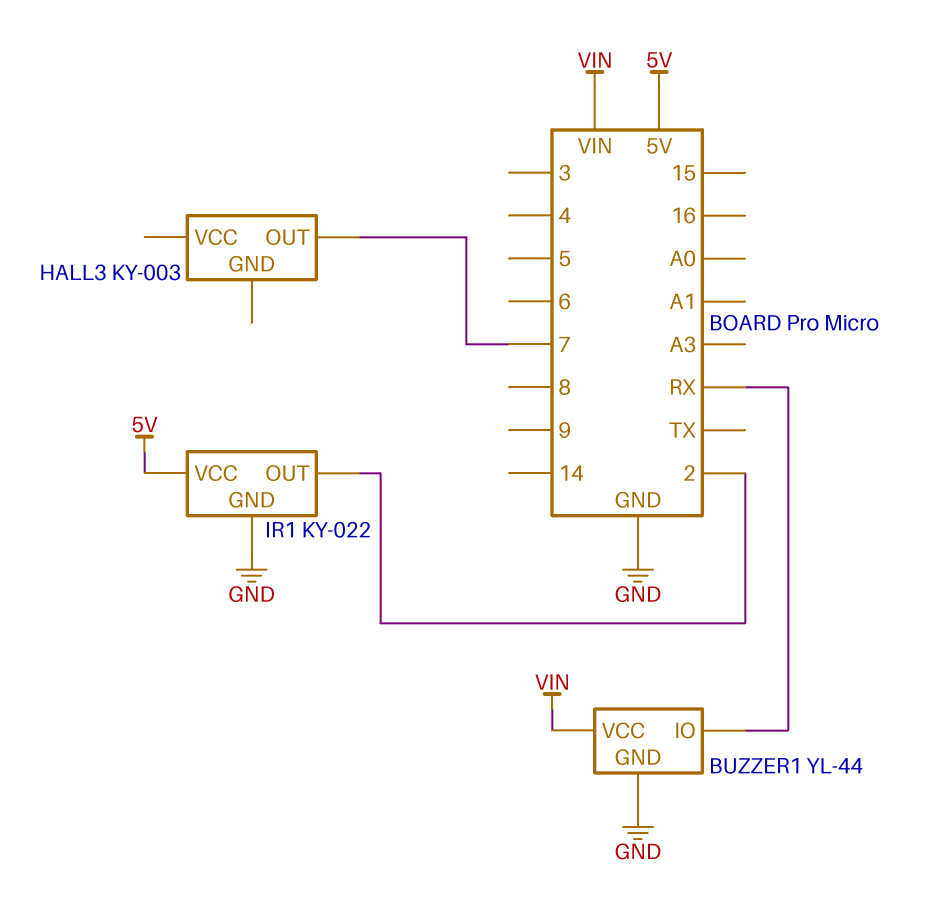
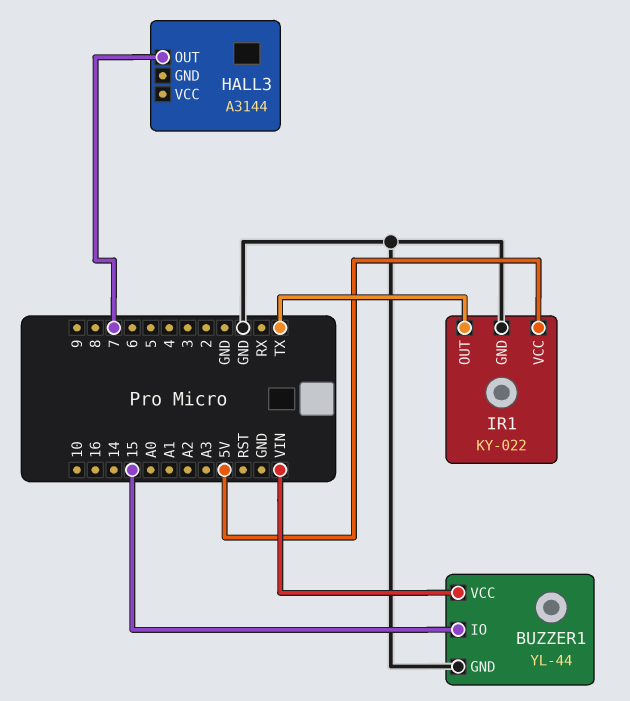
BUZZER1 pin IO: RX -> 15
HALL3: KY-003 -> A3144
IR1 pin OUT: 2 -> TX

